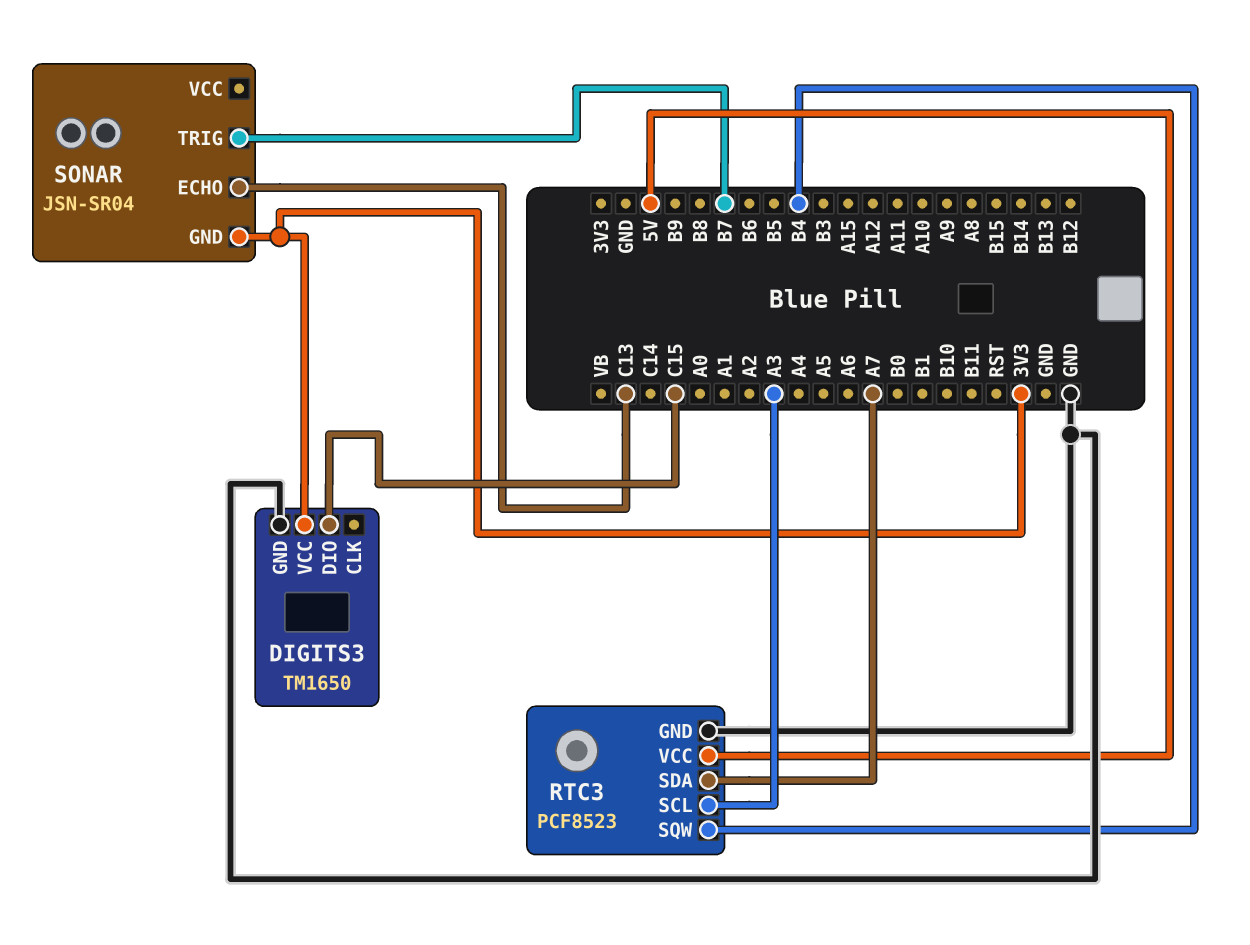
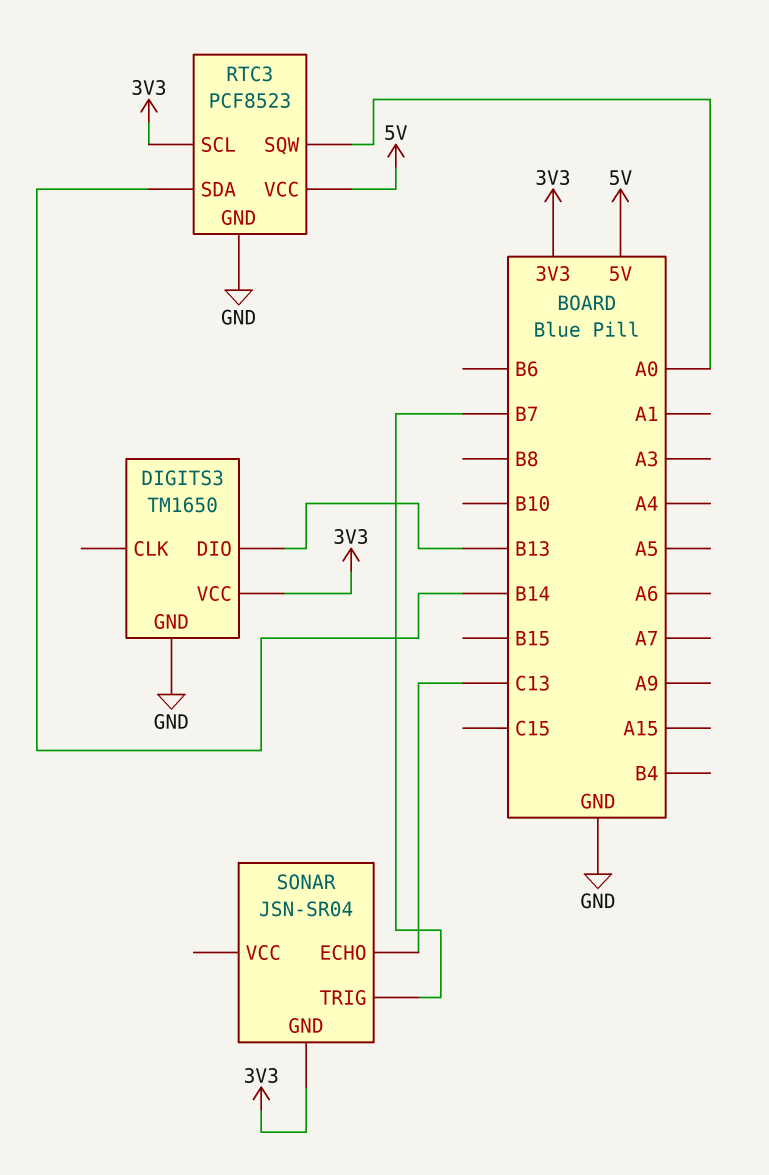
DIGITS3 pin DIO: C15 -> B13
RTC3 pin SCL: A3 -> 3V3
RTC3 pin SDA: A7 -> B14
RTC3 pin SQW: B4 -> A0

